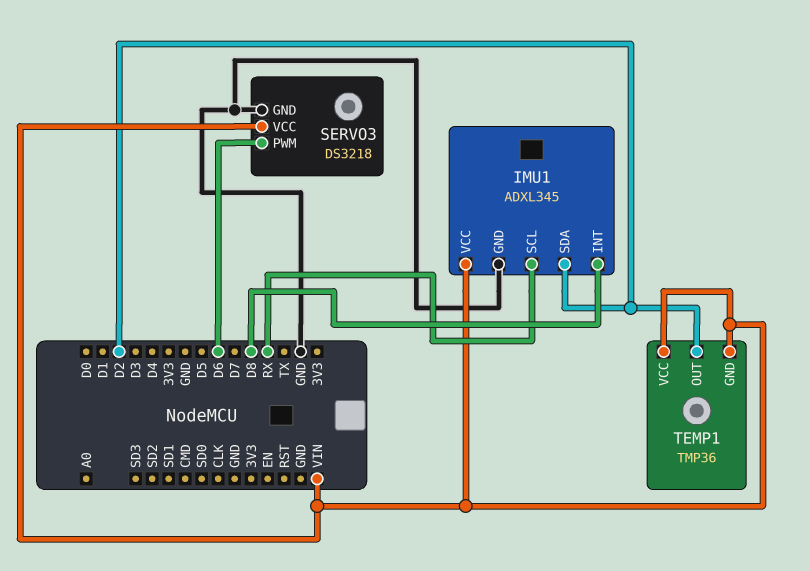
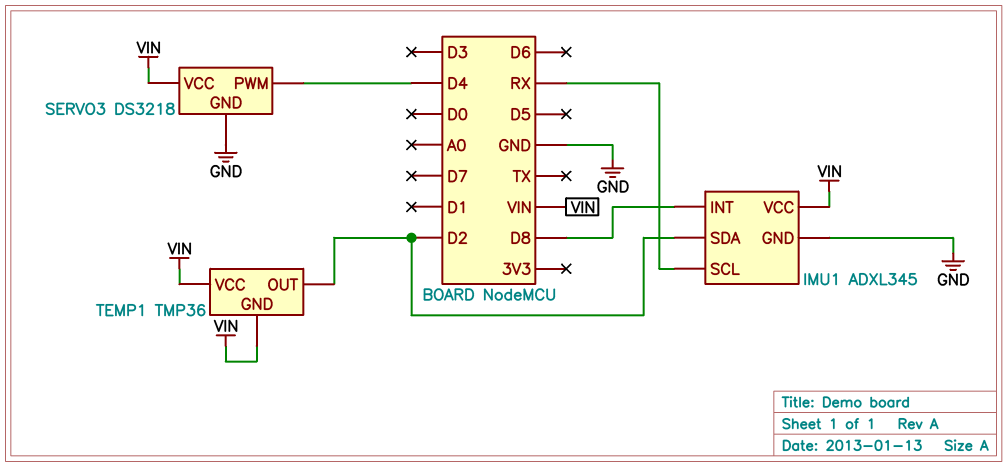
SERVO3 pin PWM: D6 -> D4

